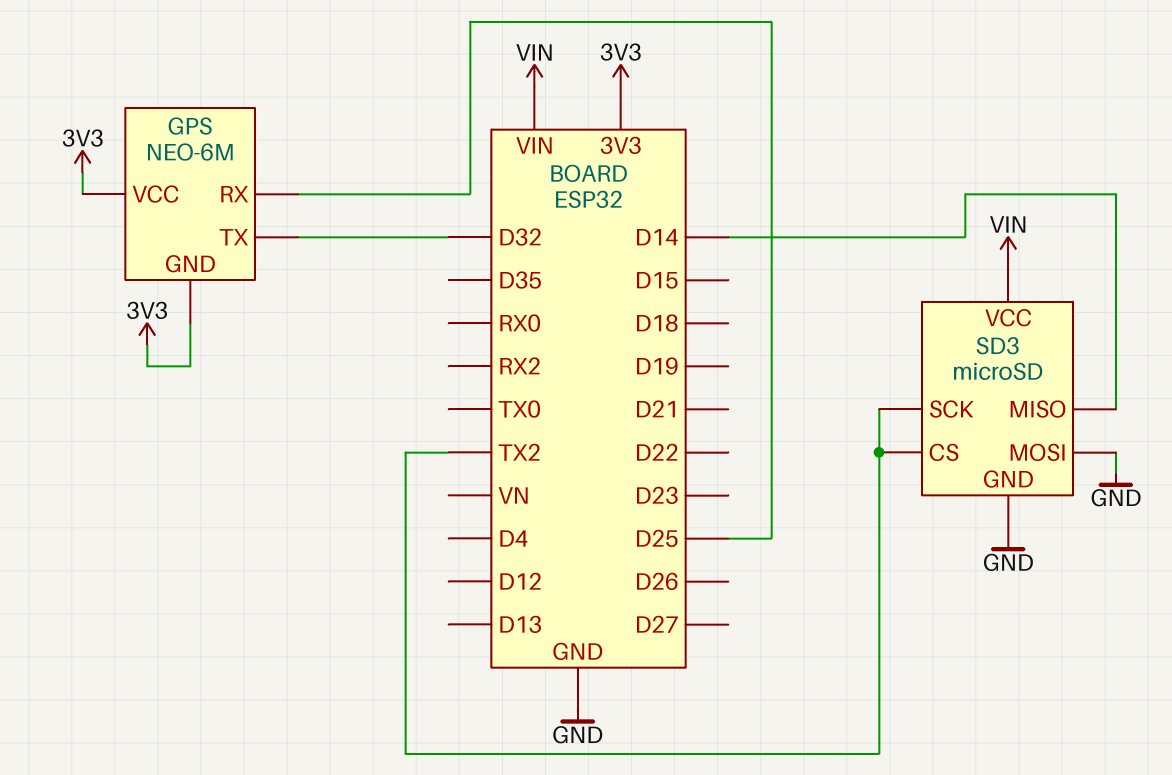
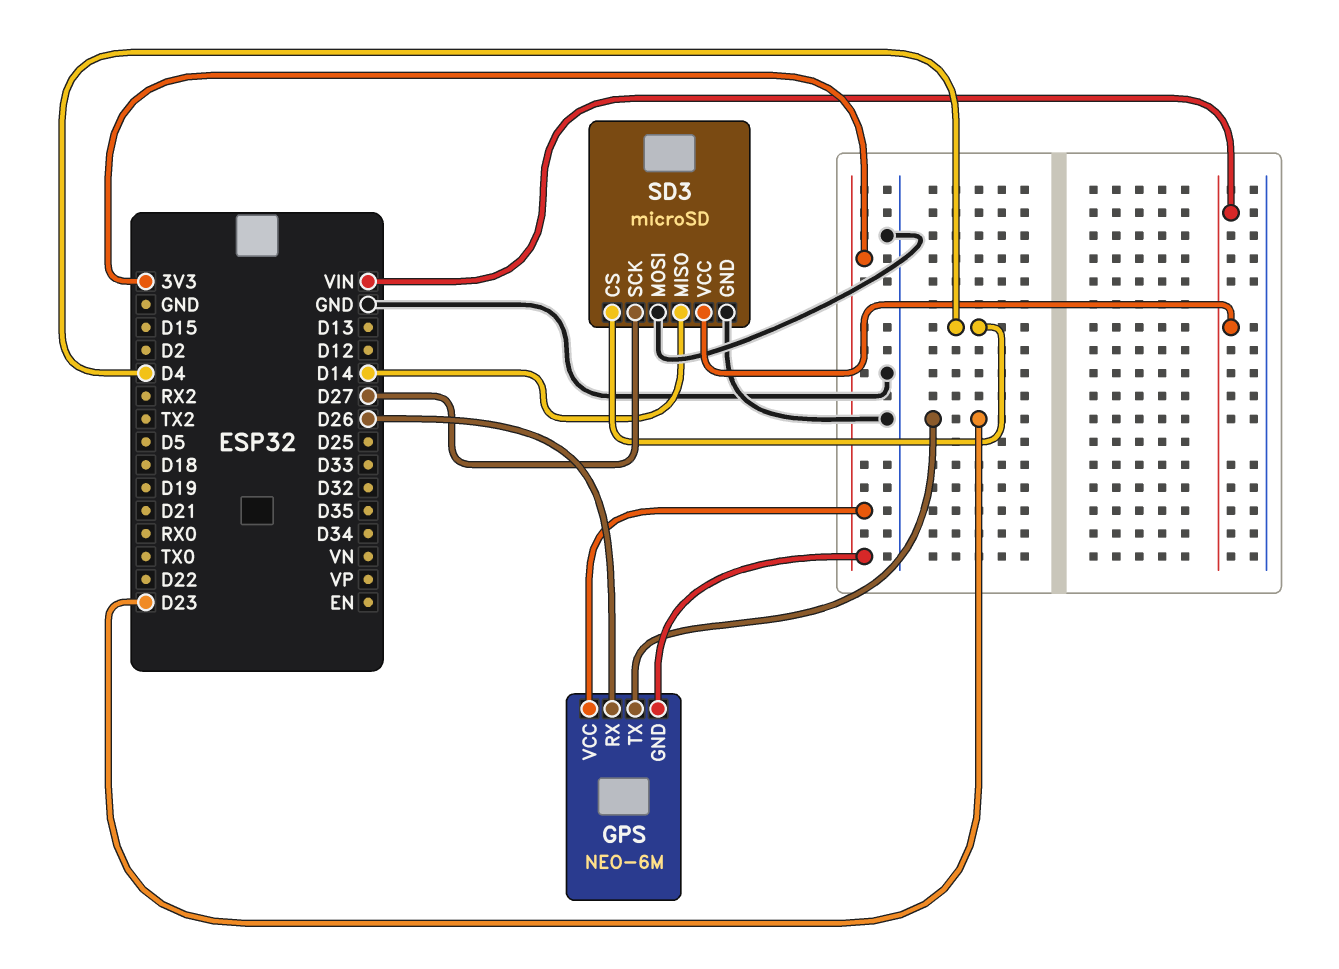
GPS pin RX: D25 -> D26
GPS pin TX: D32 -> D23
SD3 pin CS: TX2 -> D4
SD3 pin SCK: TX2 -> D27

